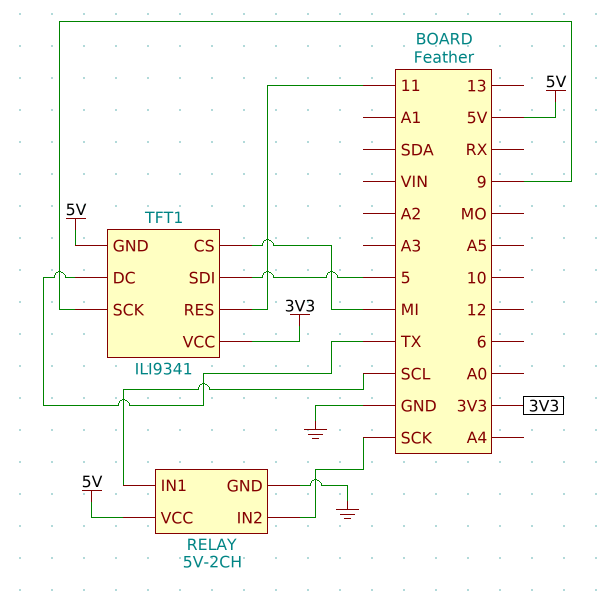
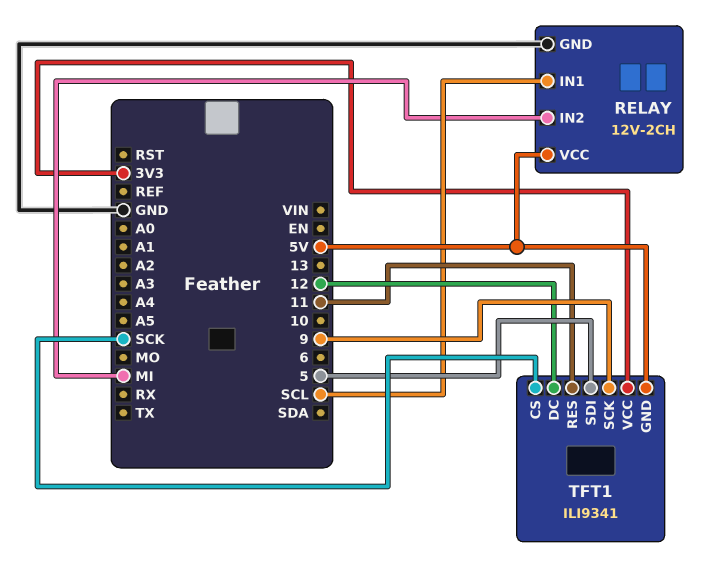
RELAY: 5V-2CH -> 12V-2CH
RELAY pin IN2: SCK -> MI
TFT1 pin CS: MI -> SCK
TFT1 pin DC: TX -> 12

